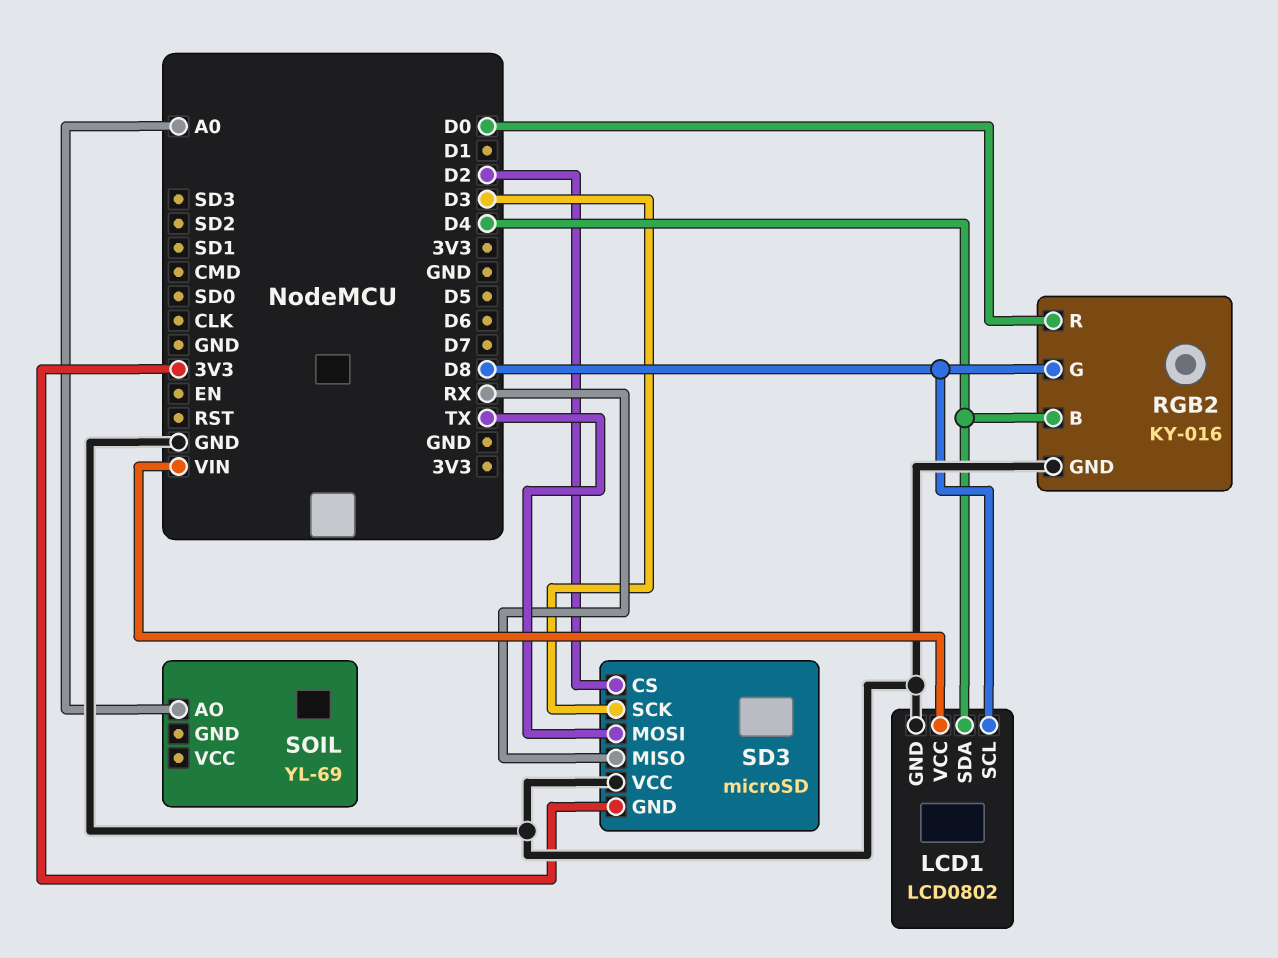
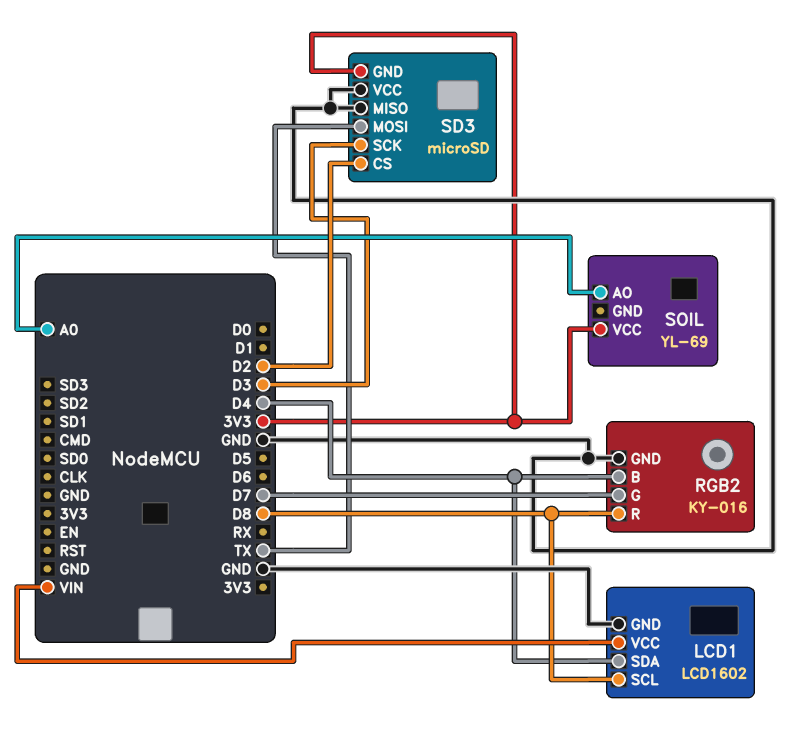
LCD1: LCD0802 -> LCD1602
RGB2 pin G: D8 -> D7
RGB2 pin R: D0 -> D8
SD3 pin MISO: RX -> GND
SOIL pin VCC: none -> 3V3

